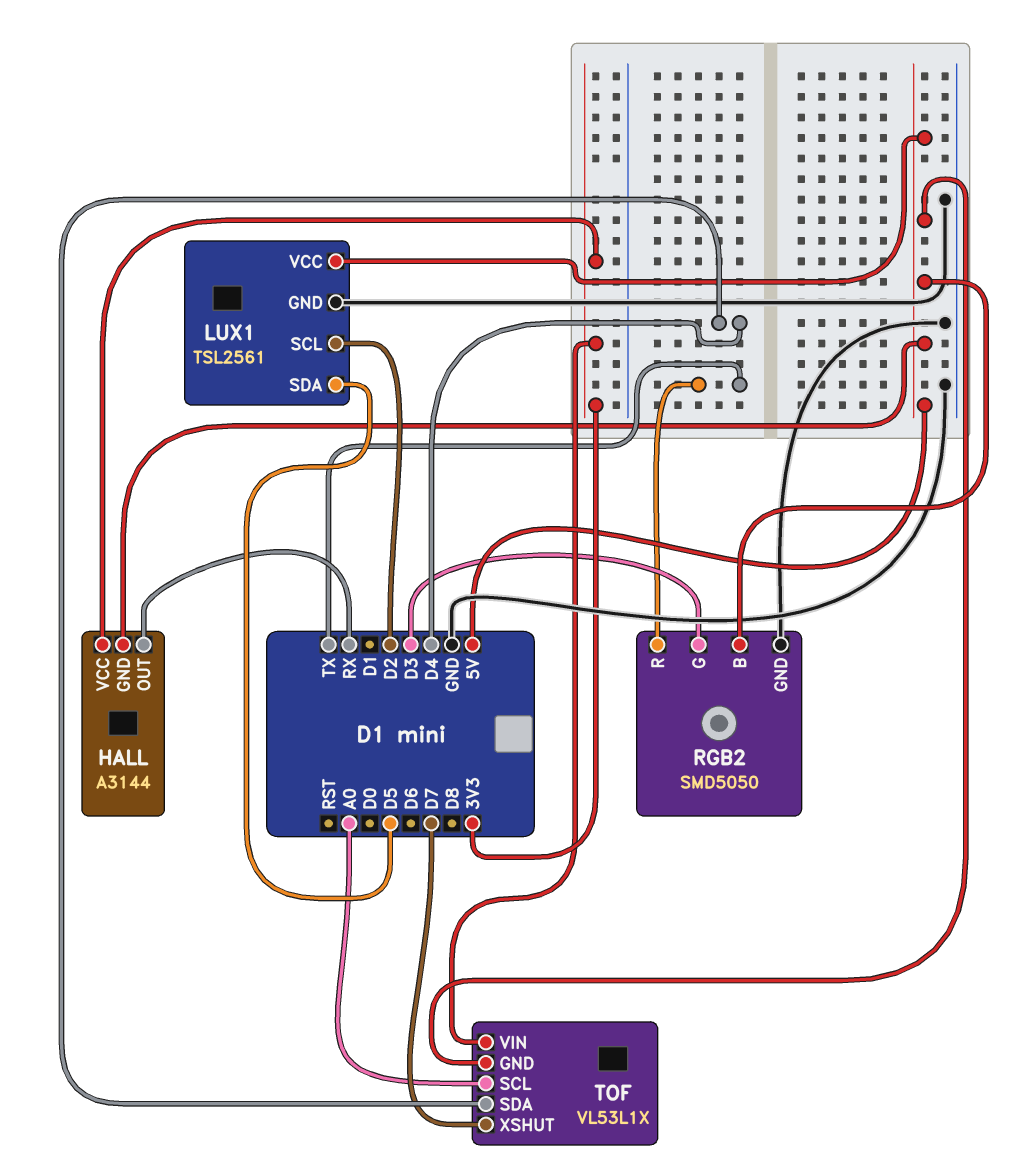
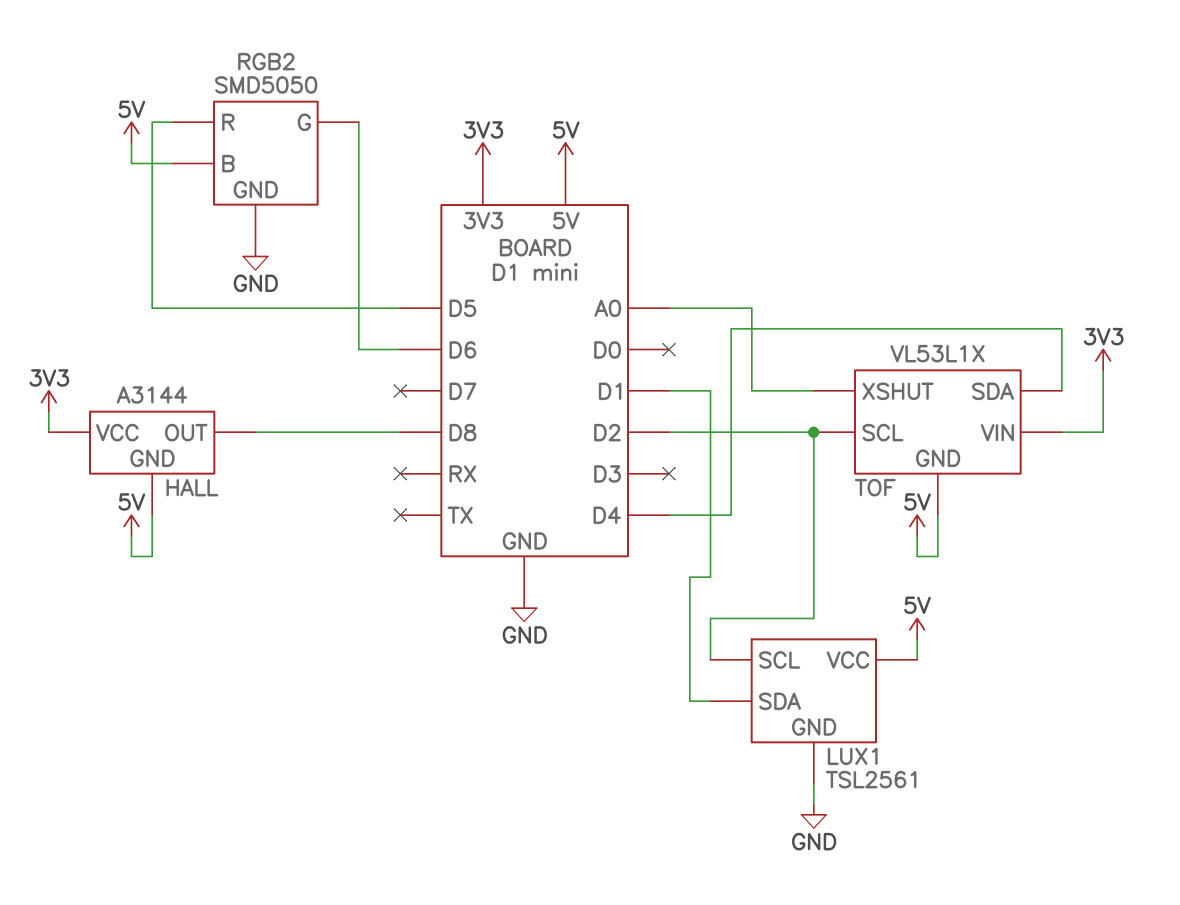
HALL pin OUT: RX -> D8
LUX1 pin SDA: D5 -> D1
RGB2 pin G: D3 -> D6
RGB2 pin R: TX -> D5
TOF pin SCL: A0 -> D2
TOF pin XSHUT: D7 -> A0

